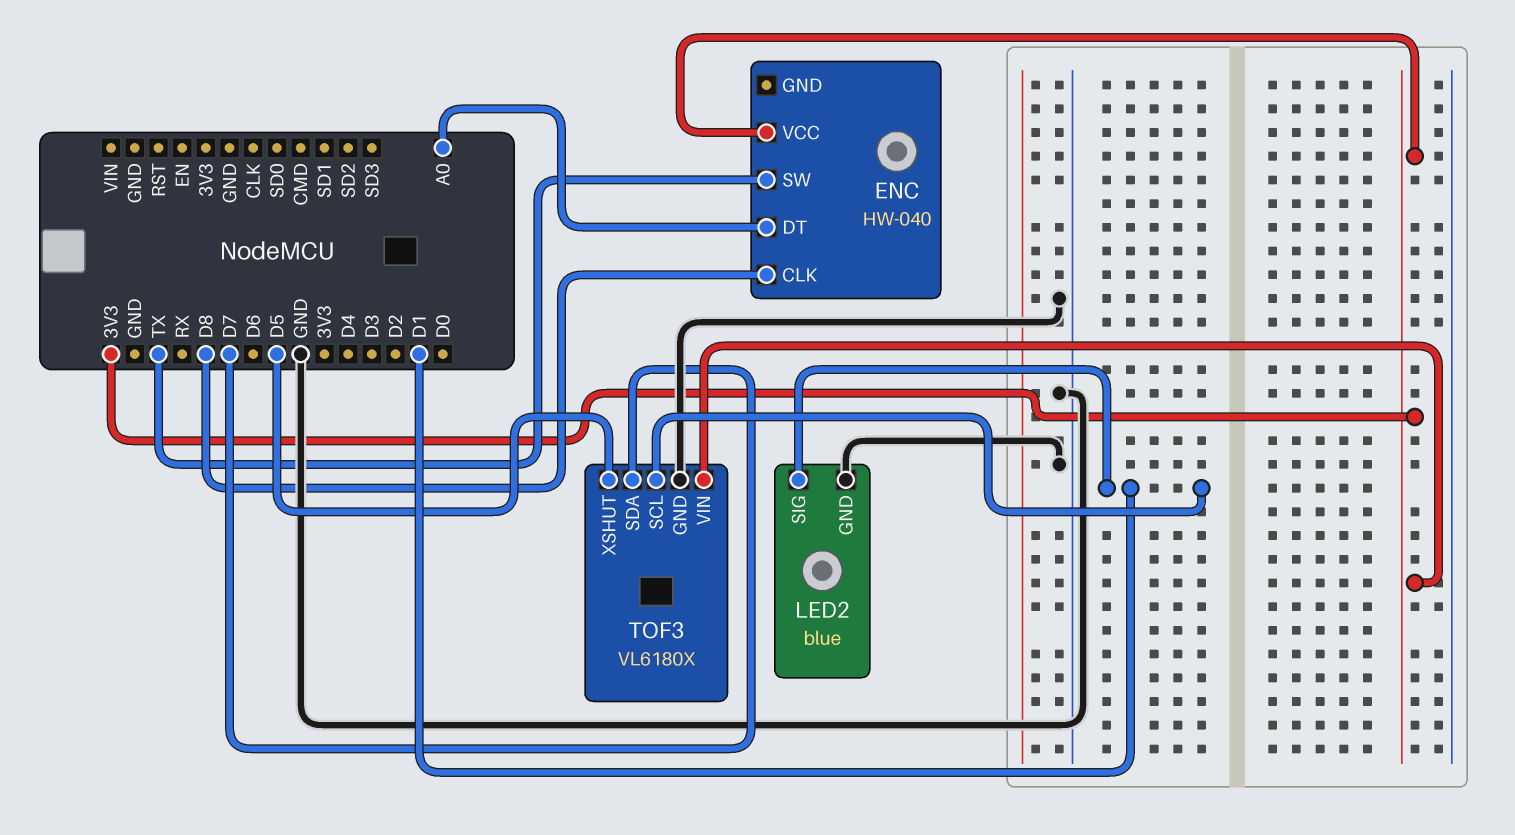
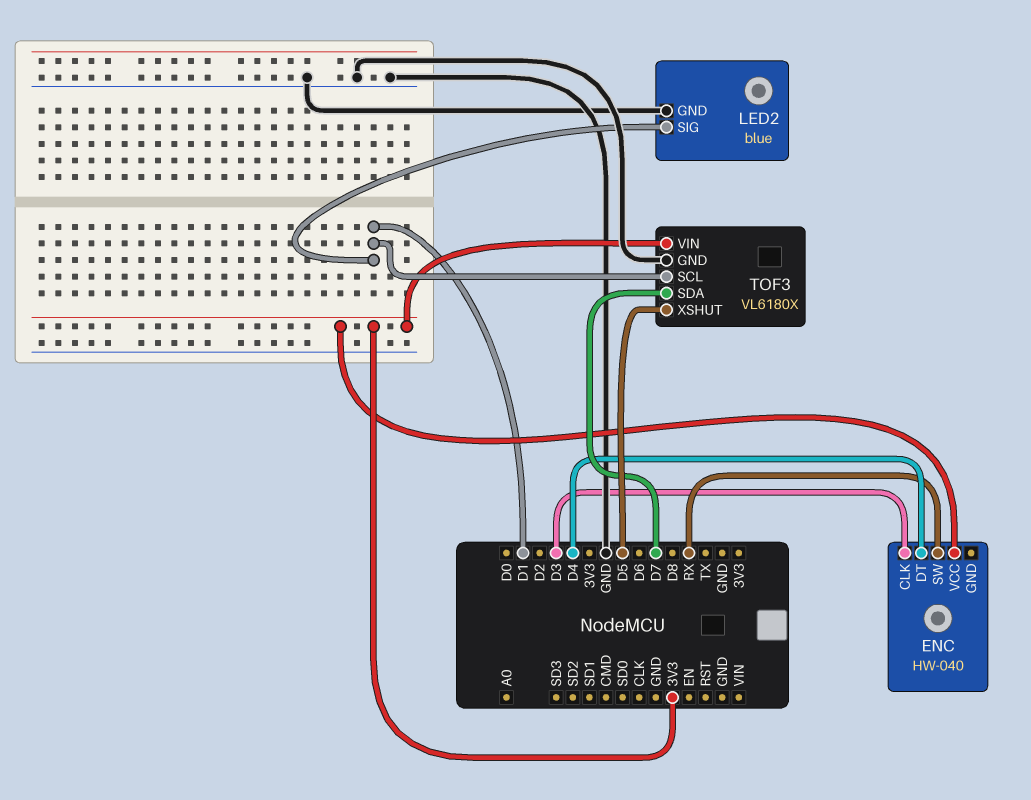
ENC pin CLK: D8 -> D3
ENC pin DT: A0 -> D4
ENC pin SW: TX -> RX

